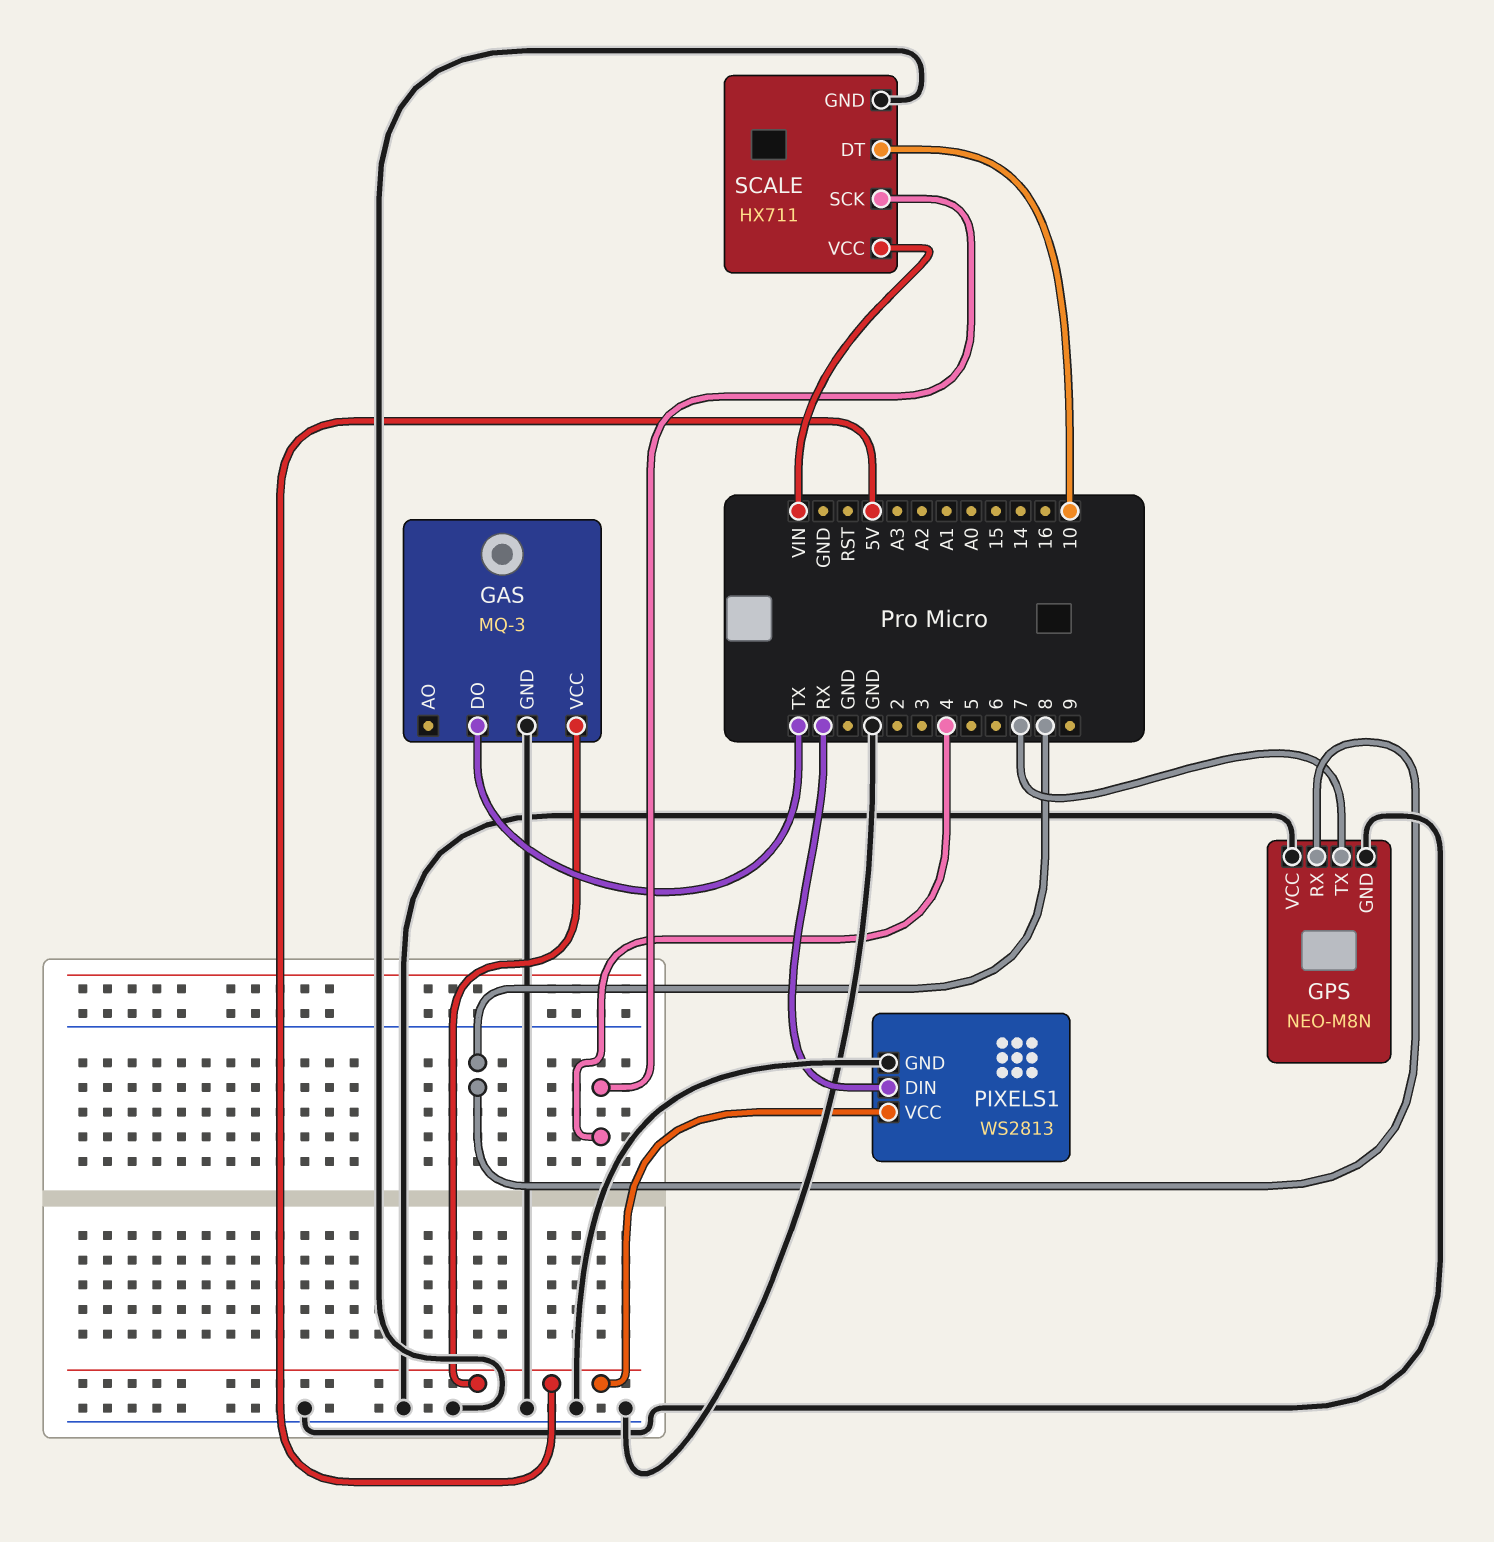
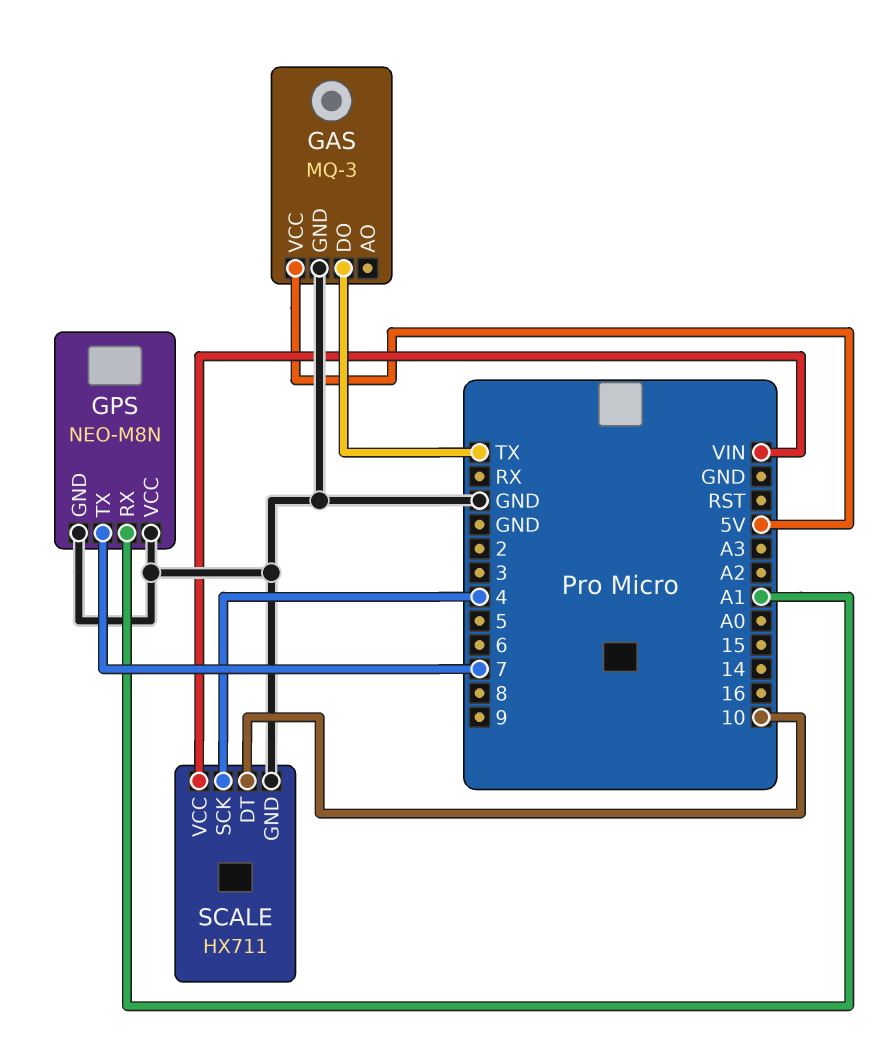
GPS pin RX: 8 -> A1
PIXELS1: WS2813 -> none
PIXELS1 pin DIN: RX -> none
PIXELS1 pin GND: GND -> none
PIXELS1 pin VCC: 5V -> none

